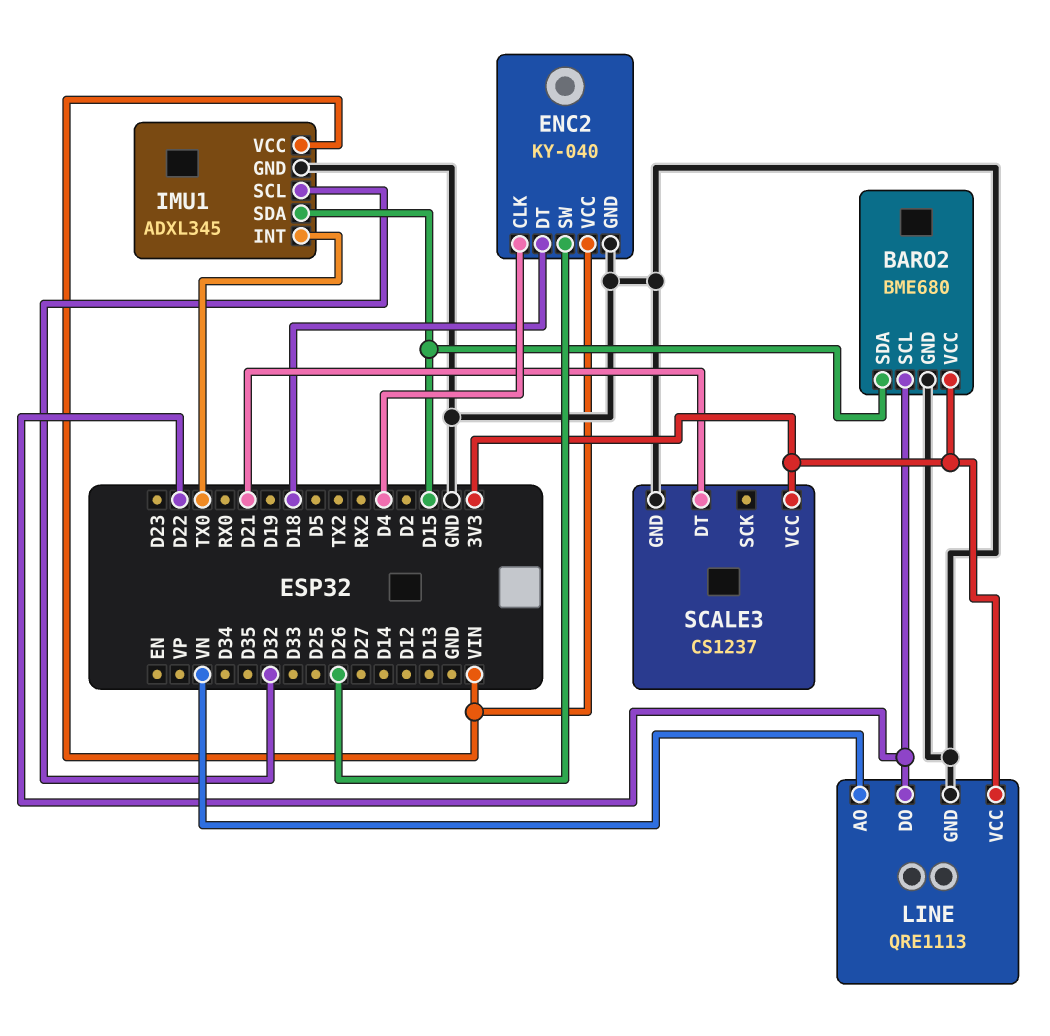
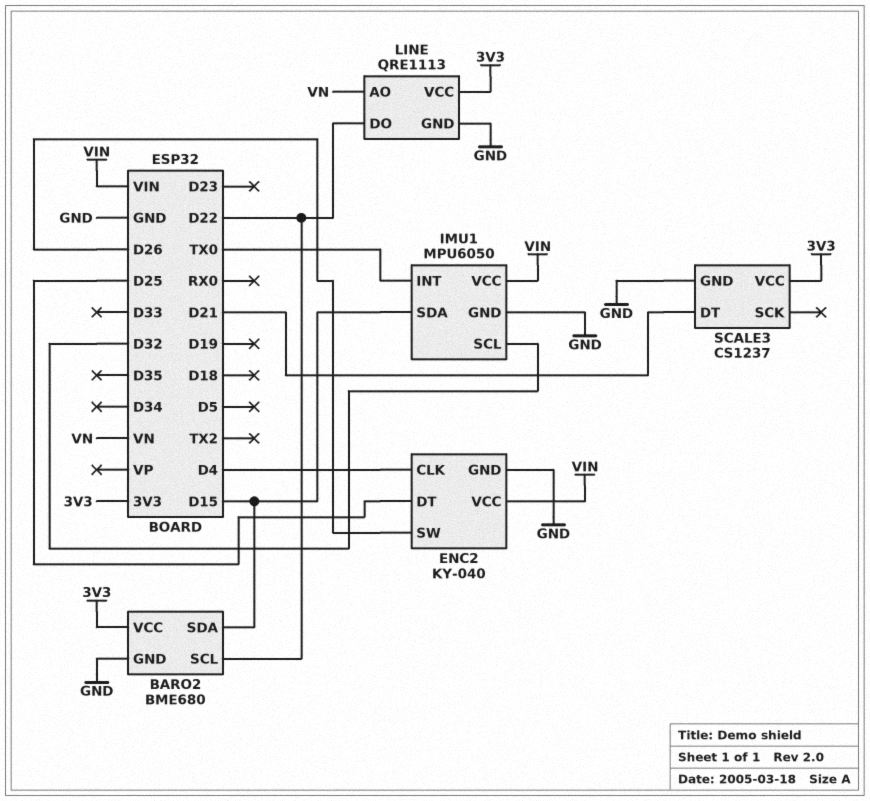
ENC2 pin DT: D18 -> D25
IMU1: ADXL345 -> MPU6050

